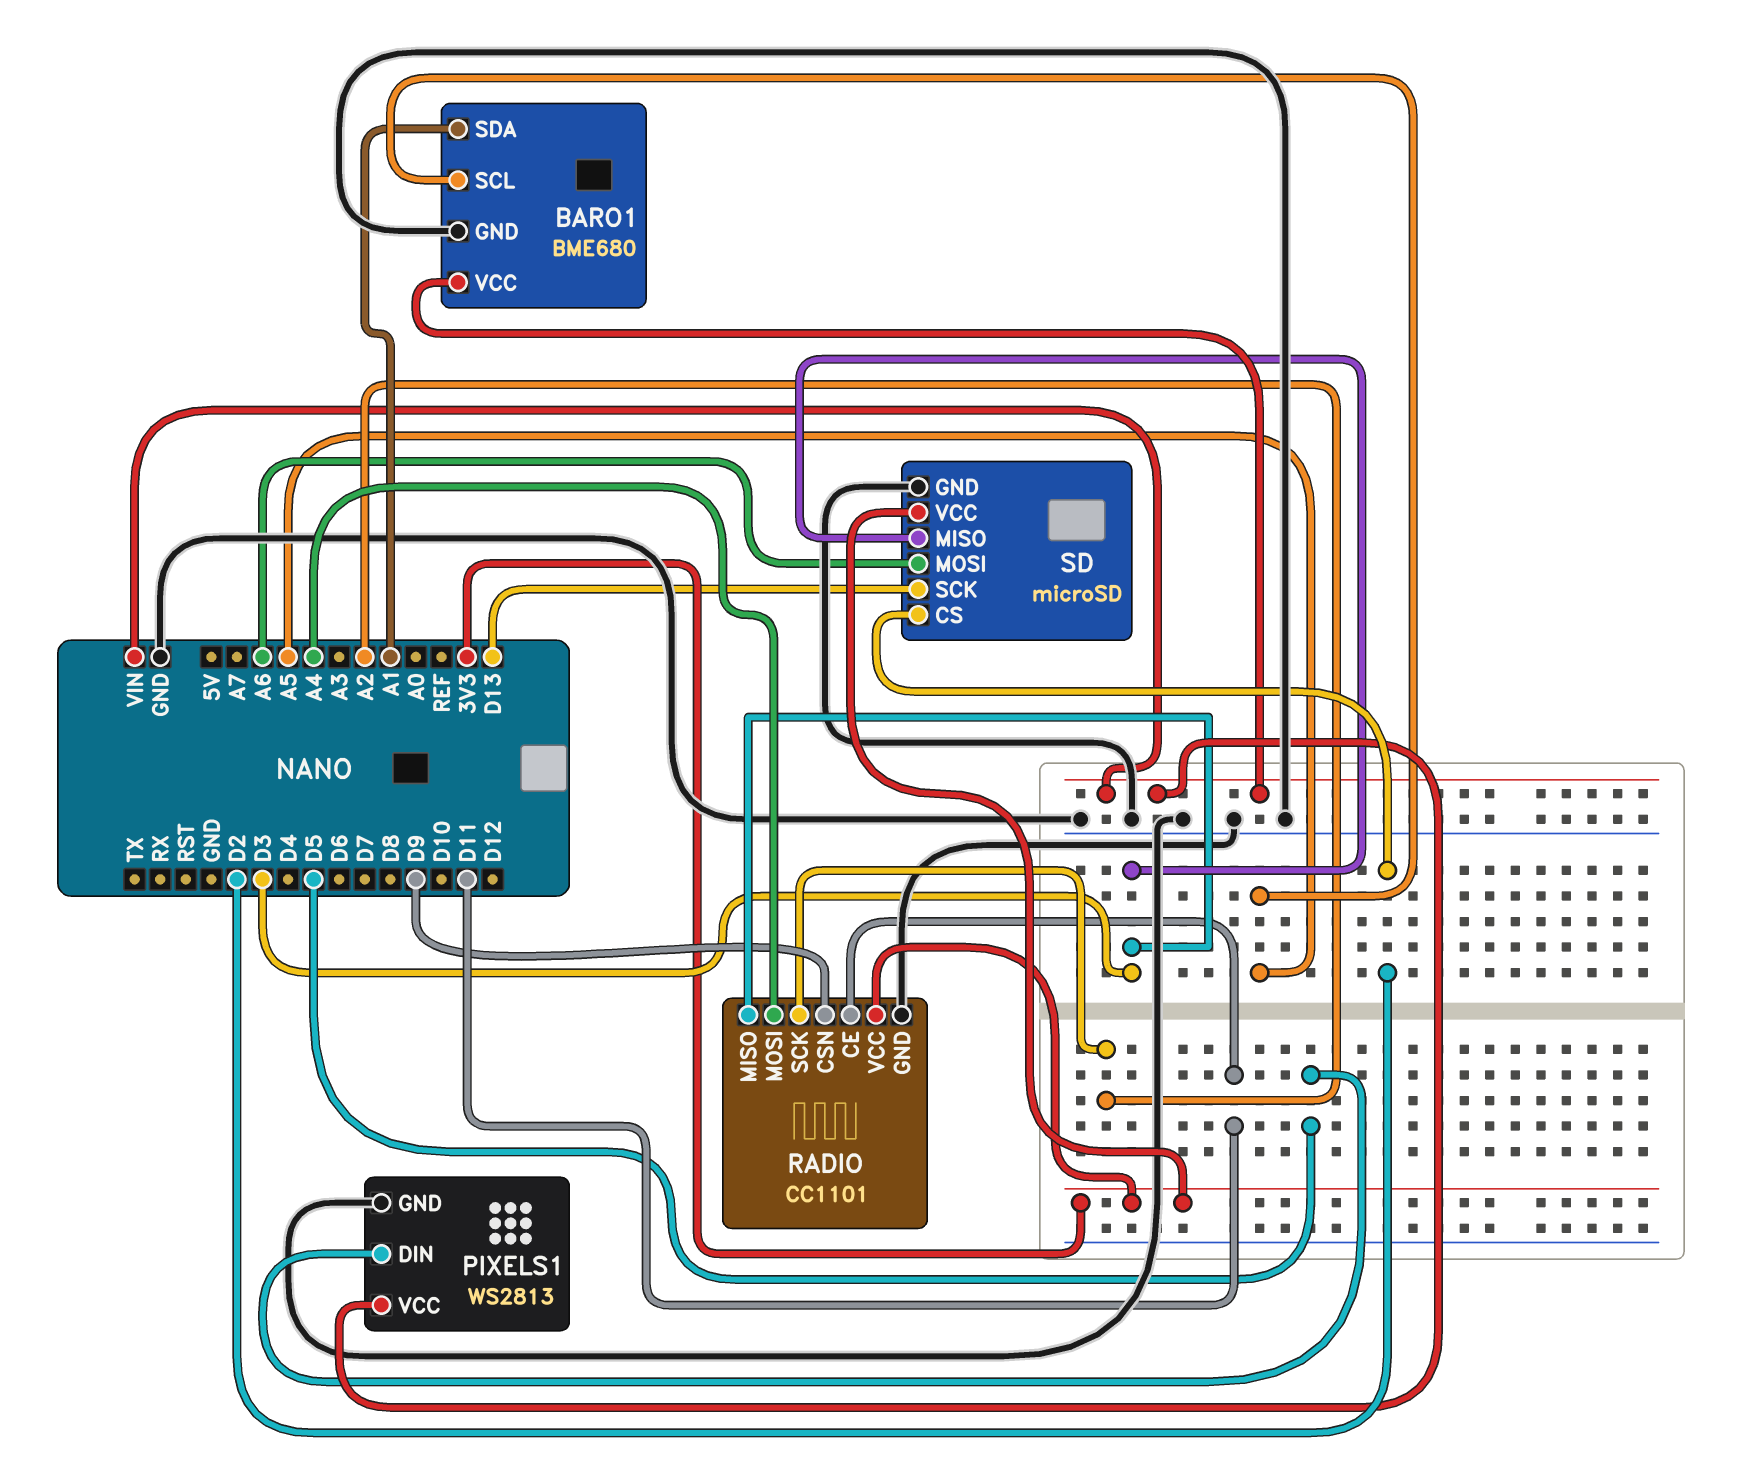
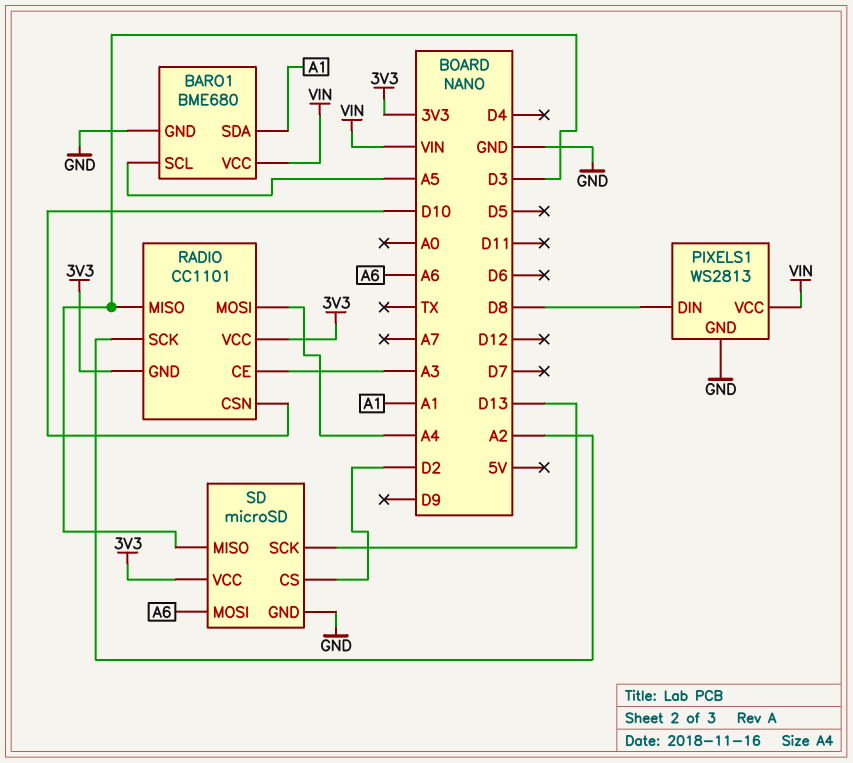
PIXELS1 pin DIN: D5 -> D8
RADIO pin CE: D11 -> A3
RADIO pin CSN: D9 -> D10
RADIO pin GND: GND -> 3V3

